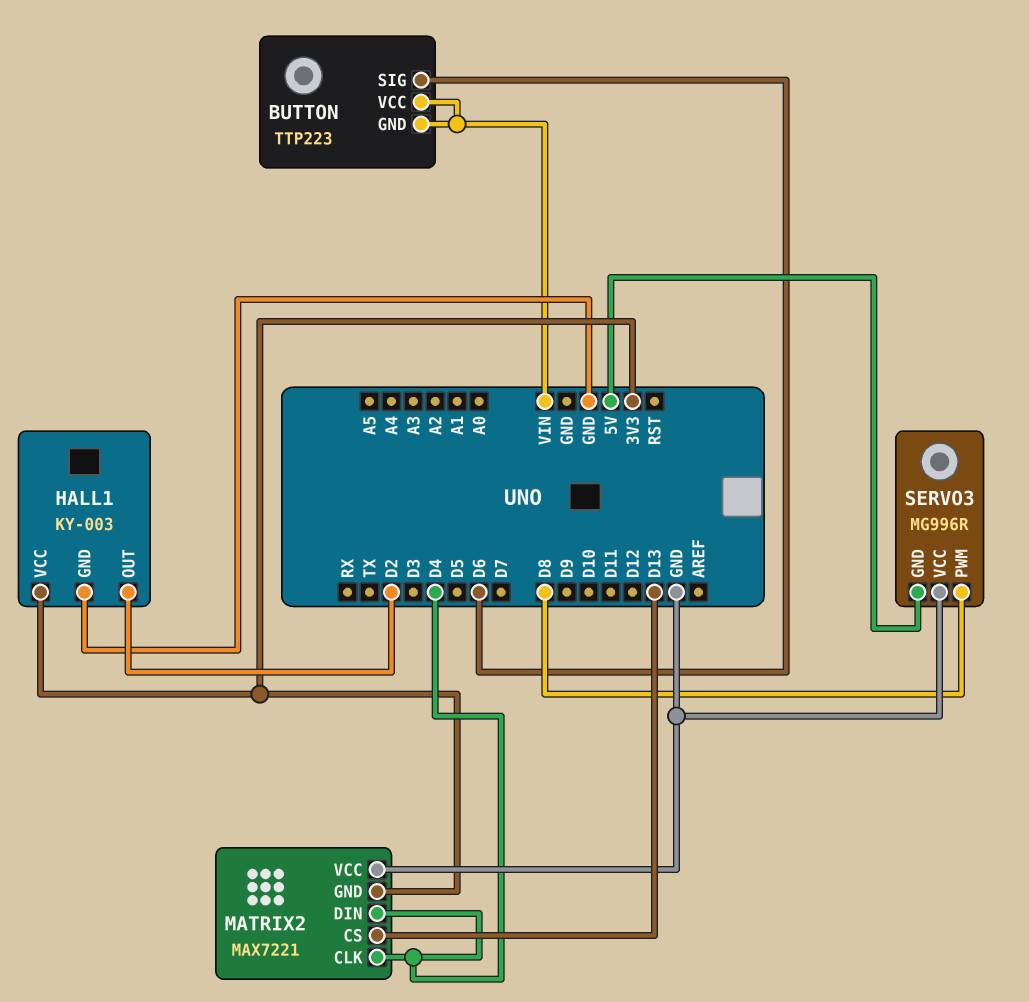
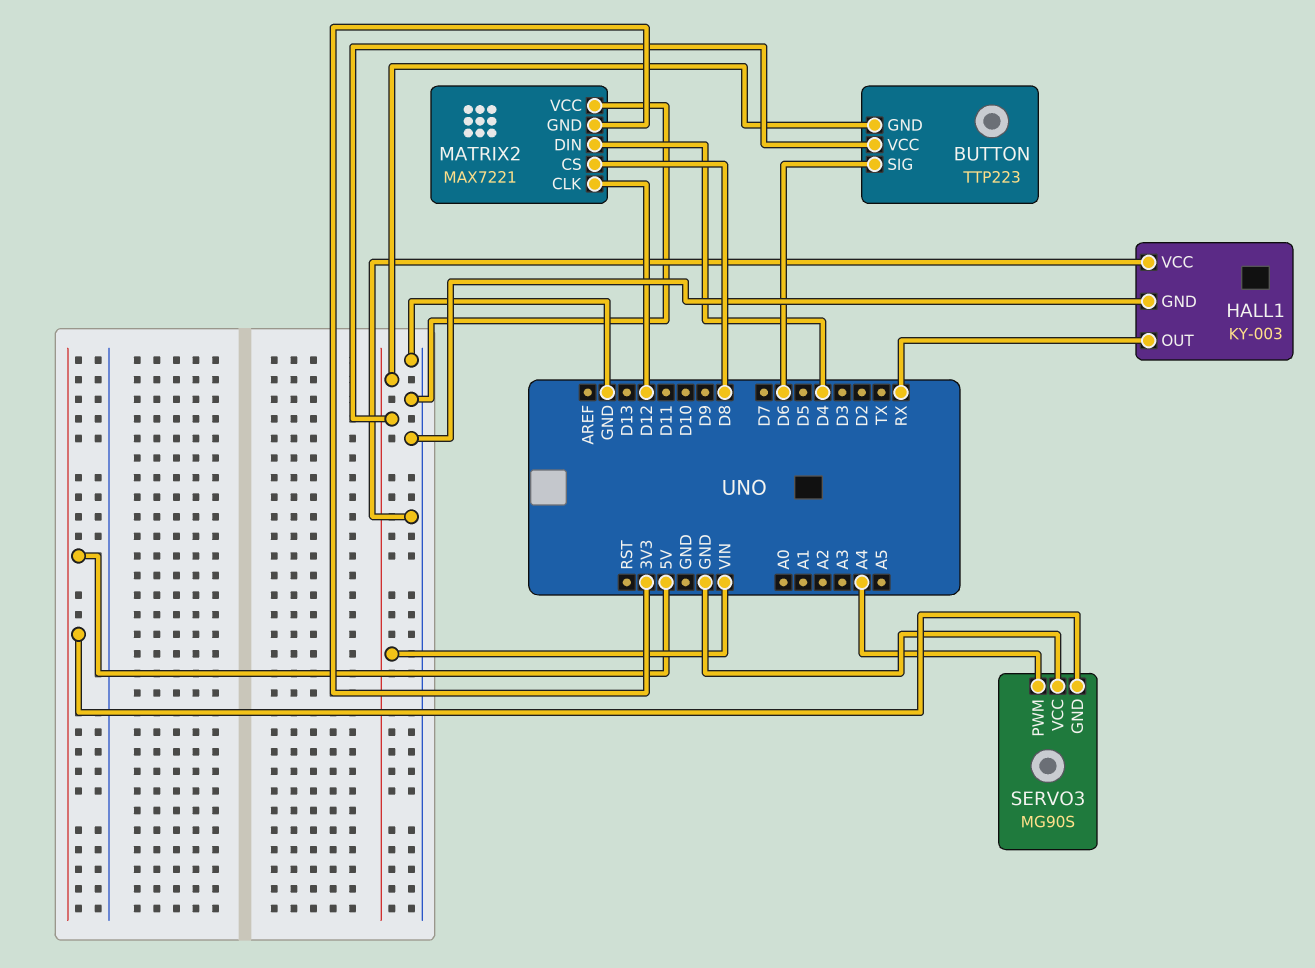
HALL1 pin OUT: D2 -> RX
HALL1 pin VCC: 3V3 -> GND
MATRIX2 pin CLK: D4 -> D12
MATRIX2 pin CS: D13 -> D8
SERVO3: MG996R -> MG90S
SERVO3 pin PWM: D8 -> A4

